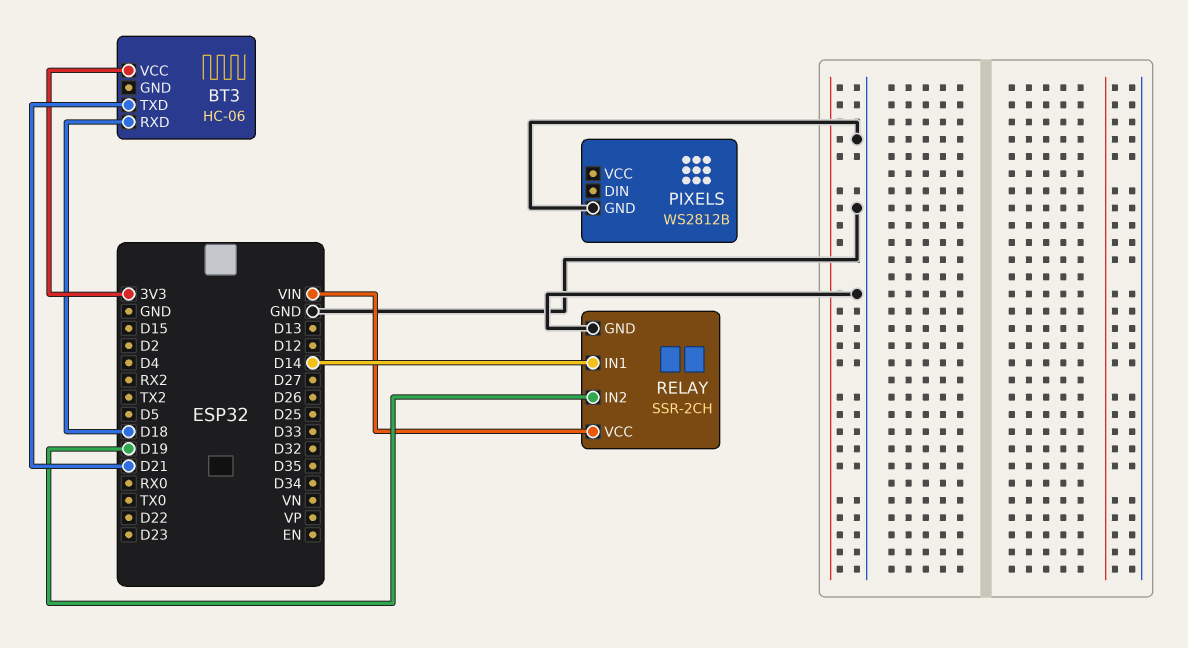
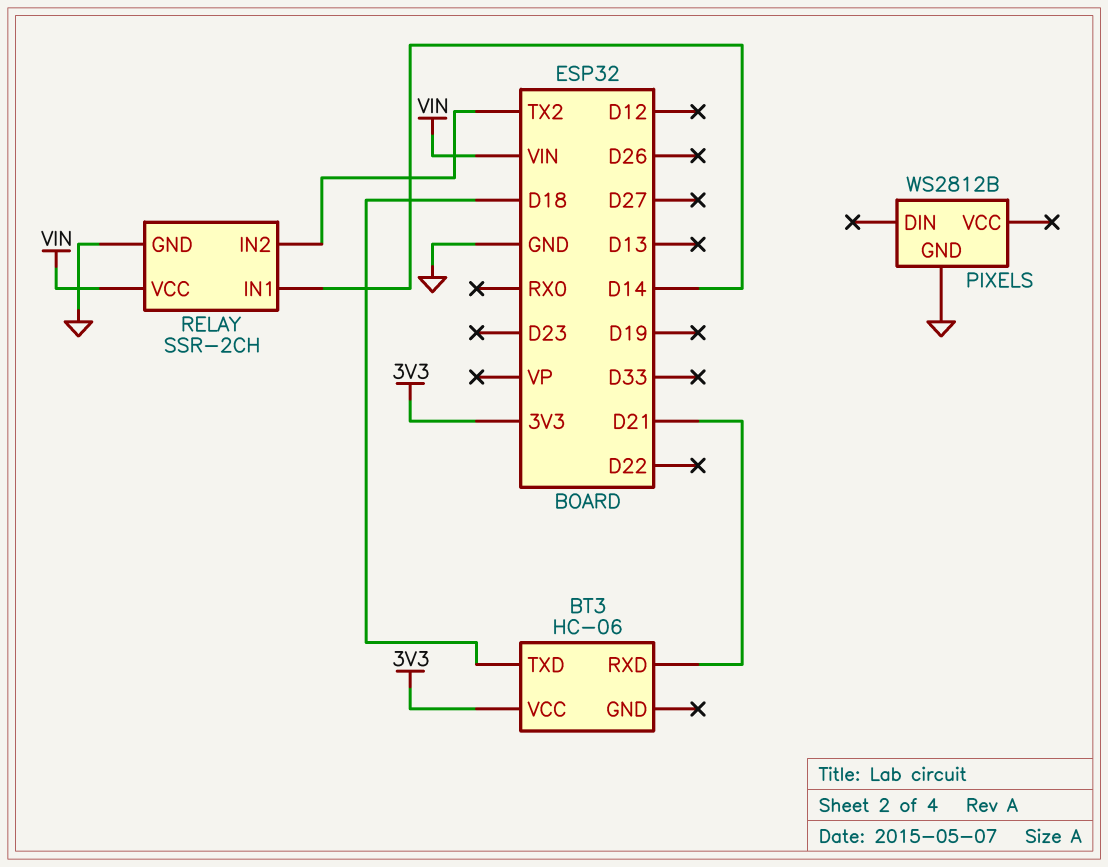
BT3 pin RXD: D18 -> D21
BT3 pin TXD: D21 -> D18
RELAY pin IN2: D19 -> TX2

